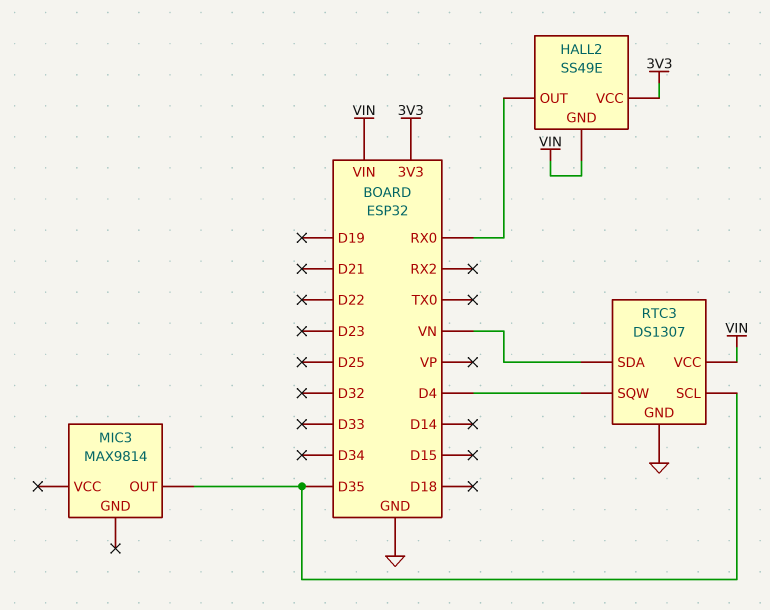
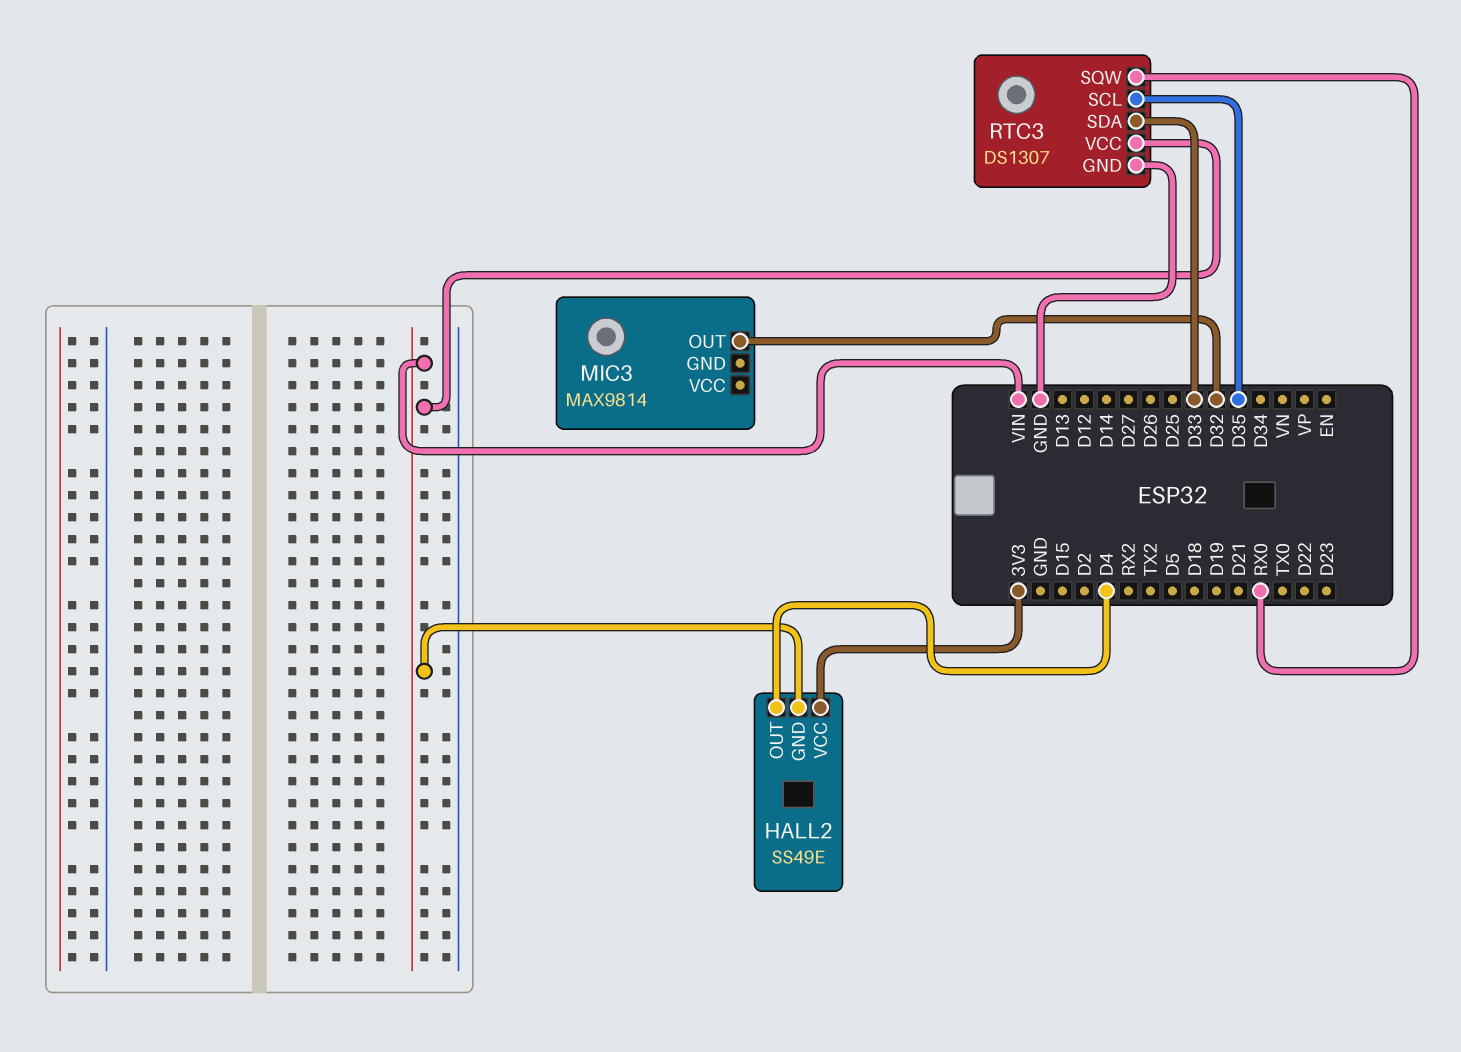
HALL2 pin OUT: RX0 -> D4
MIC3 pin OUT: D35 -> D32
RTC3 pin SDA: VN -> D33
RTC3 pin SQW: D4 -> RX0

